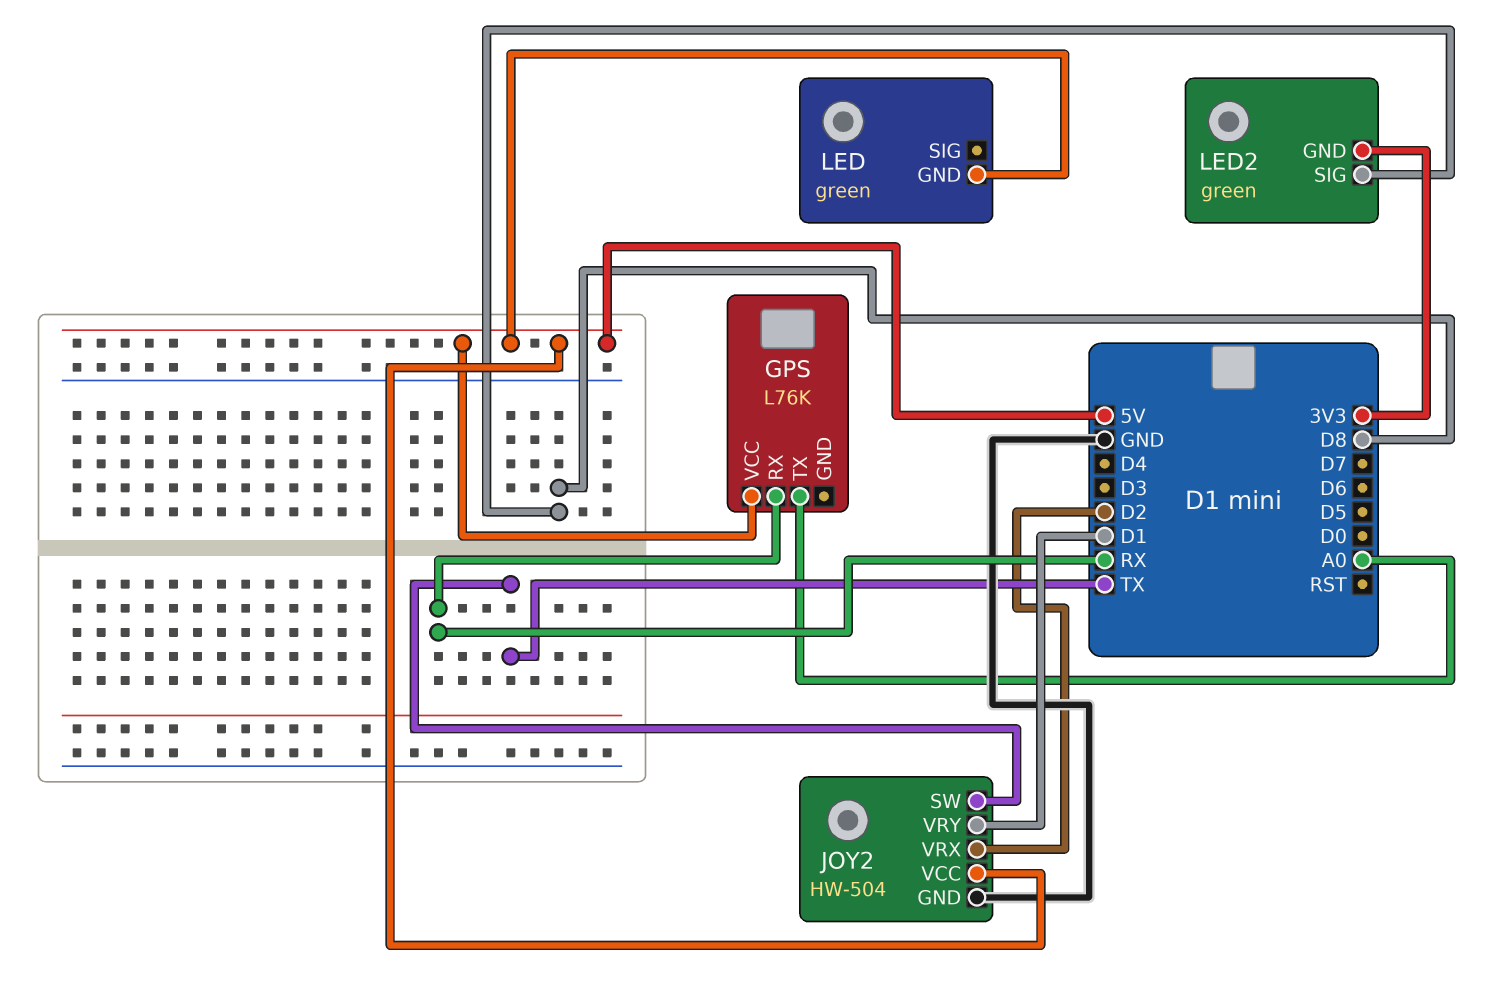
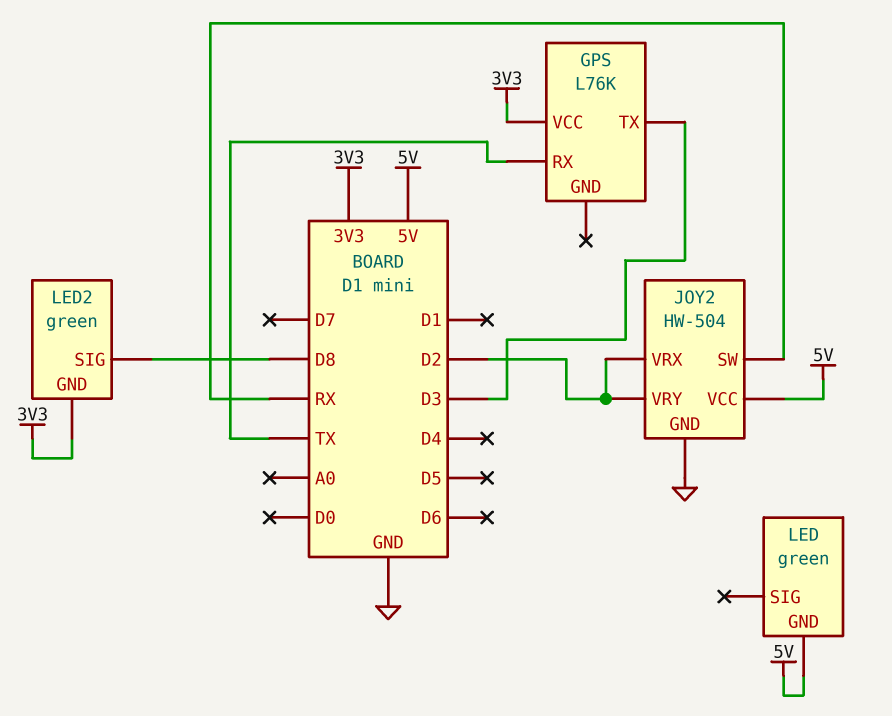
GPS pin RX: RX -> TX
GPS pin TX: A0 -> D3
GPS pin VCC: 5V -> 3V3
JOY2 pin SW: TX -> RX
JOY2 pin VRY: D1 -> D2

